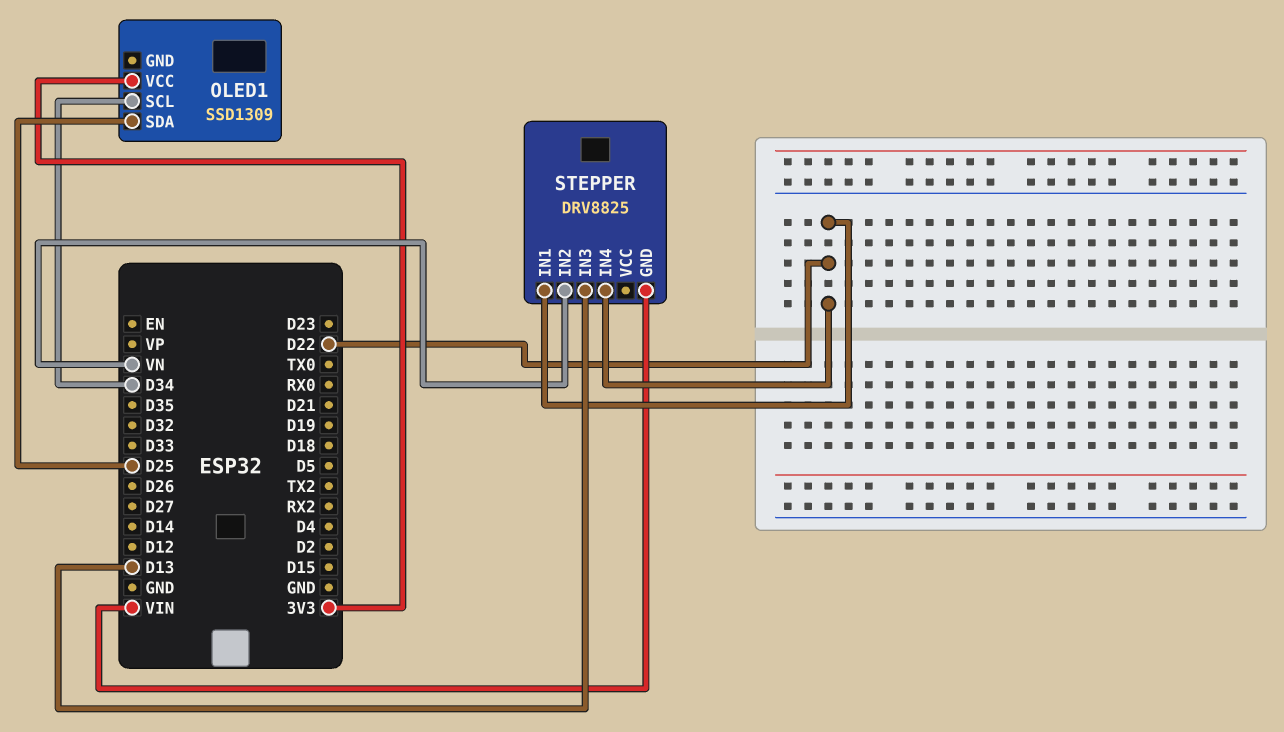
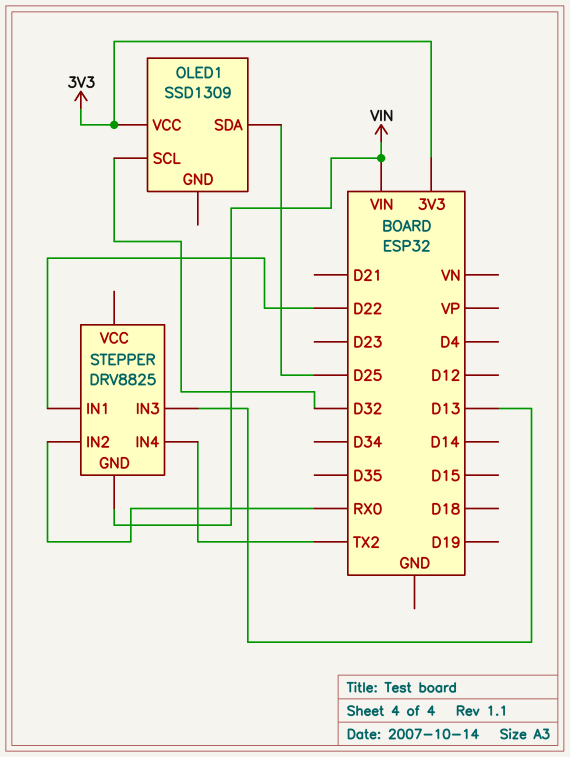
OLED1 pin SCL: D34 -> D32
STEPPER pin IN2: VN -> RX0
STEPPER pin IN4: D22 -> TX2

